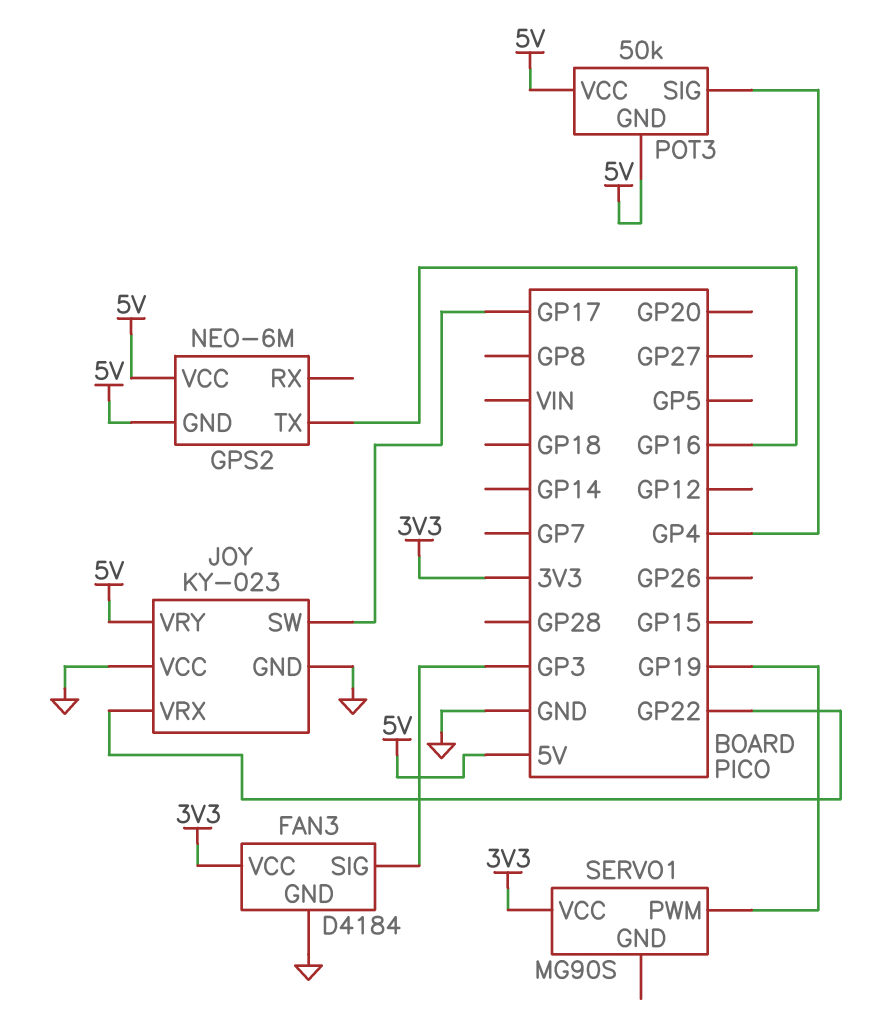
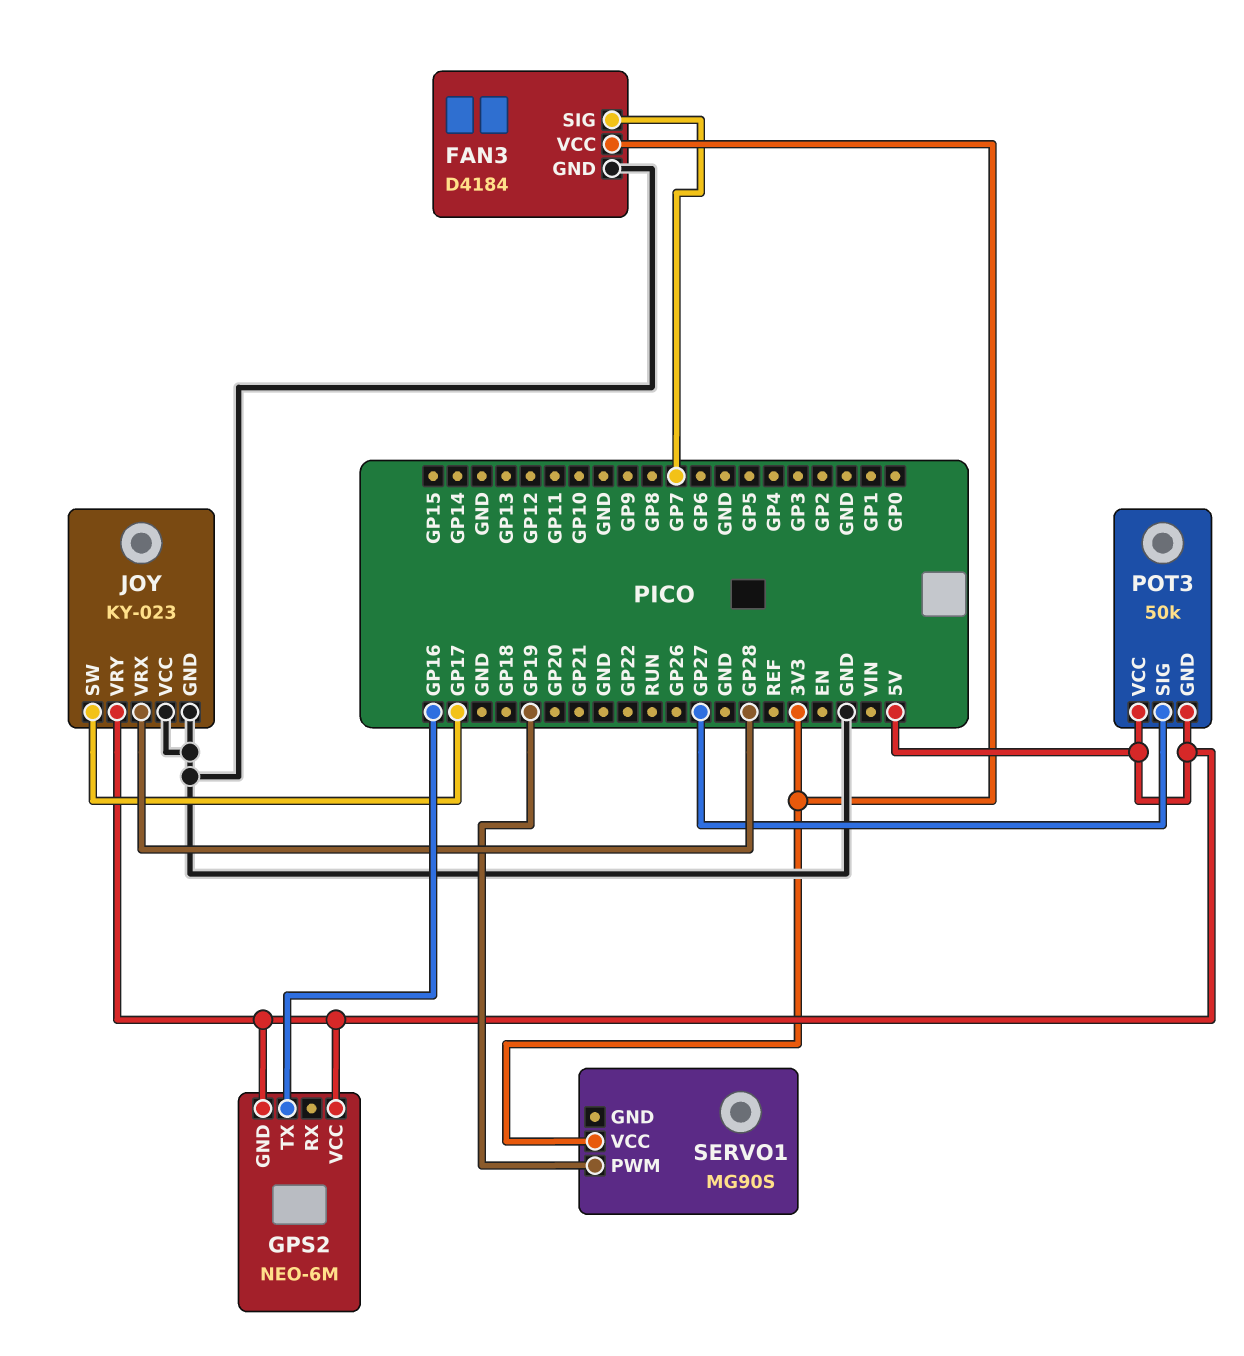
FAN3 pin SIG: GP3 -> GP7
JOY pin VRX: GP22 -> GP28
POT3 pin SIG: GP4 -> GP27

